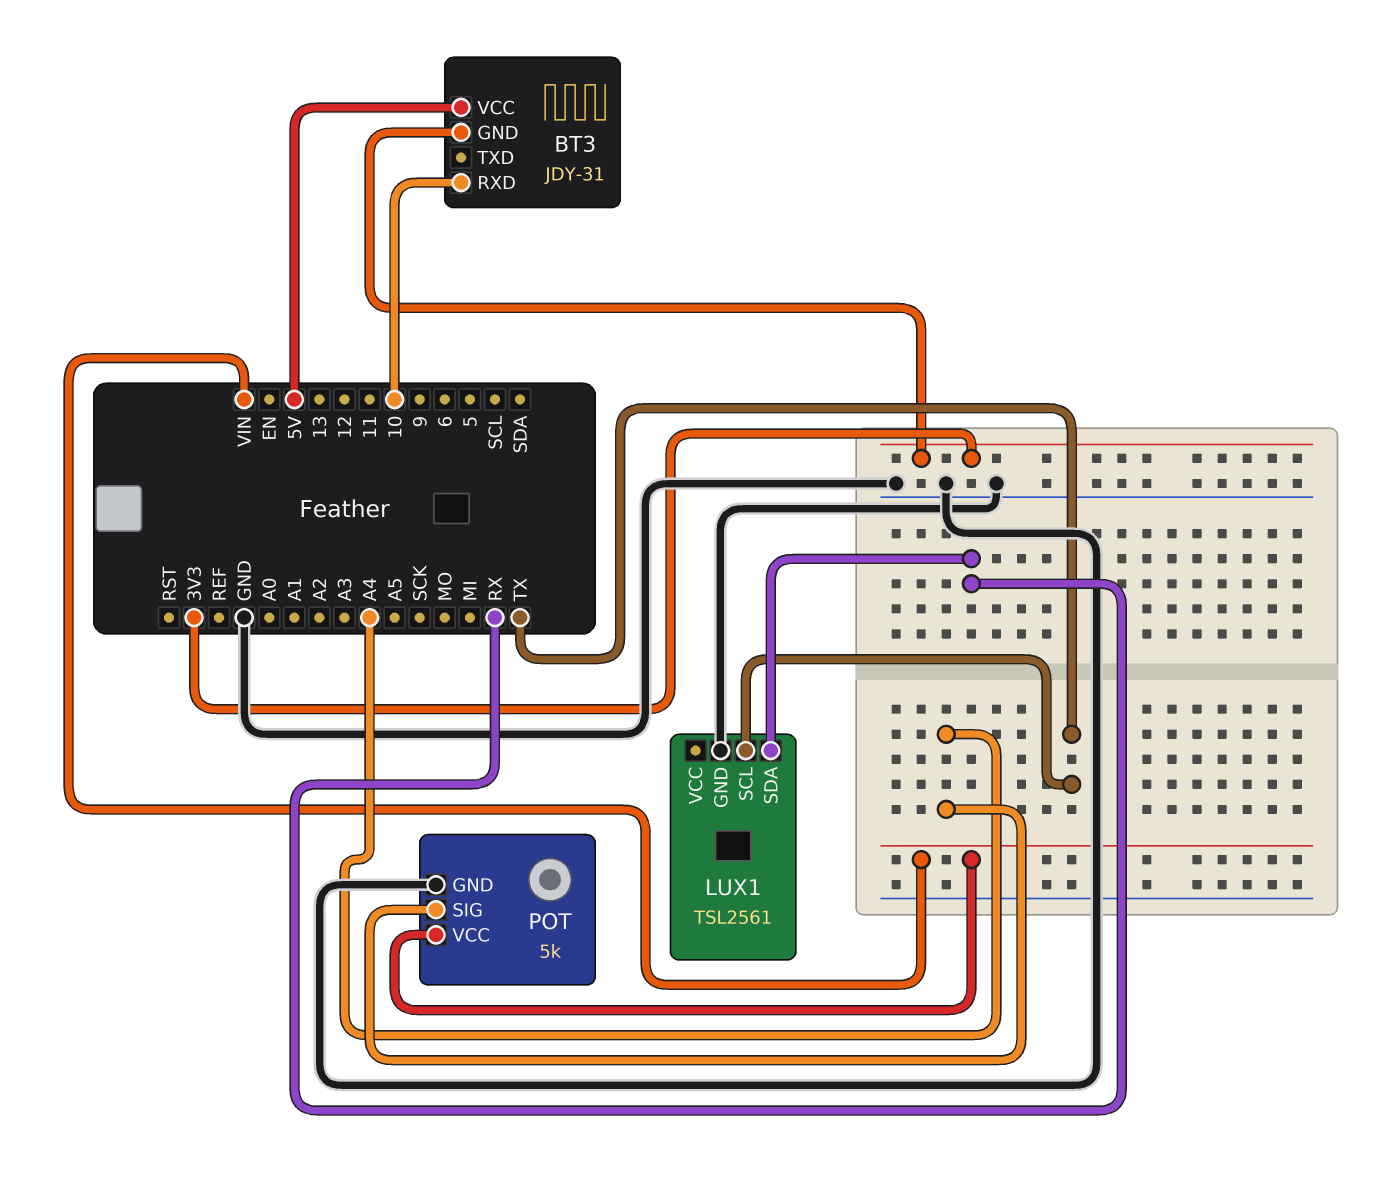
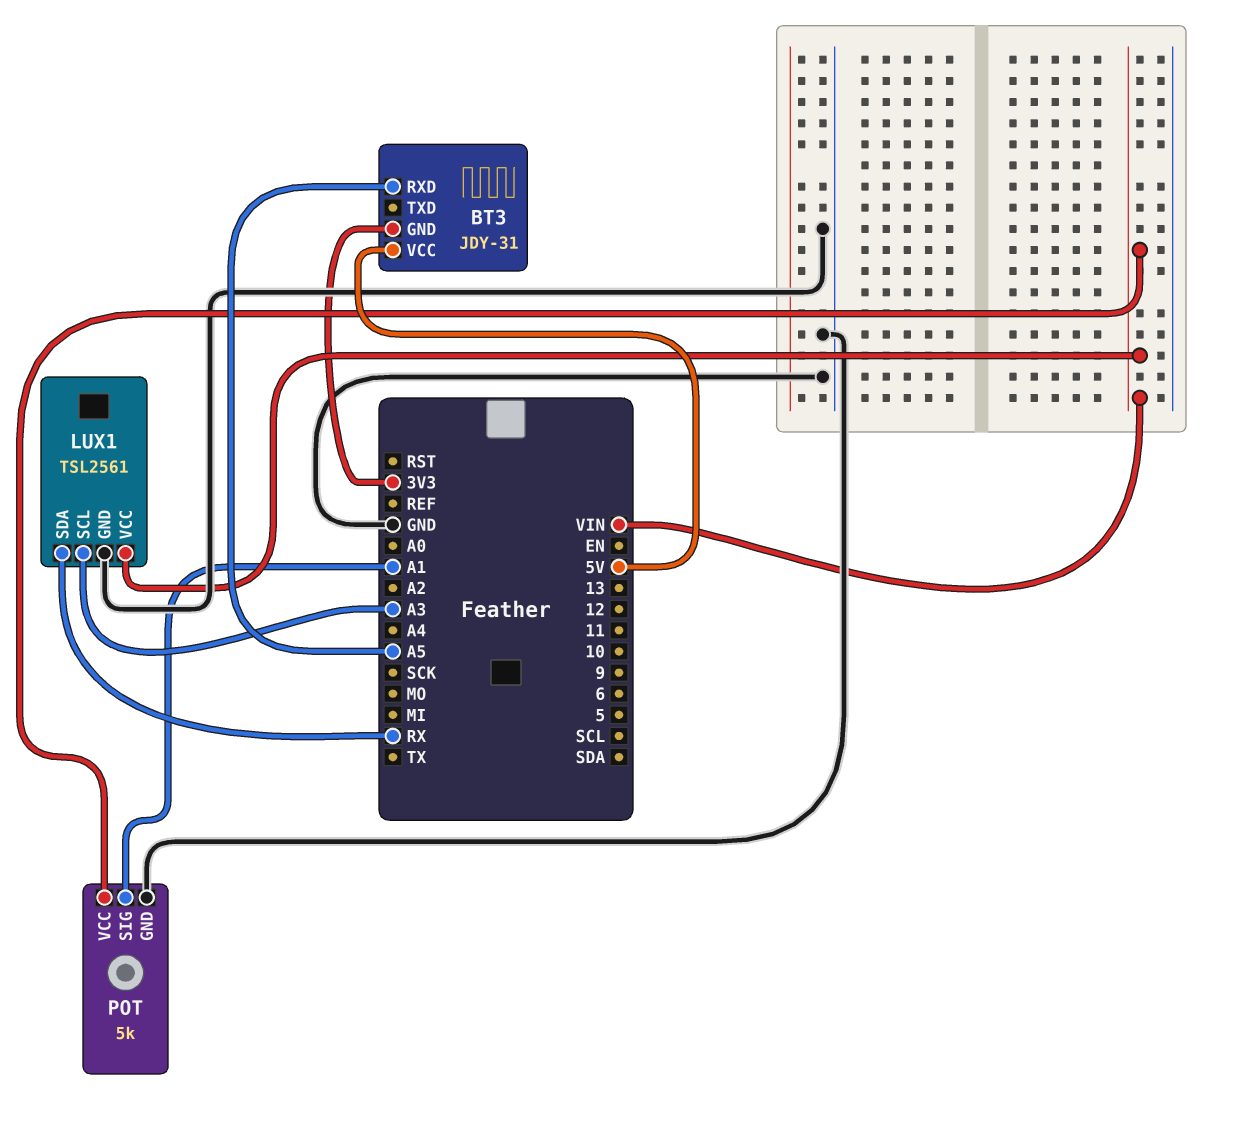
BT3 pin RXD: 10 -> A5
LUX1 pin SCL: TX -> A3
LUX1 pin VCC: none -> VIN
POT pin SIG: A4 -> A1

